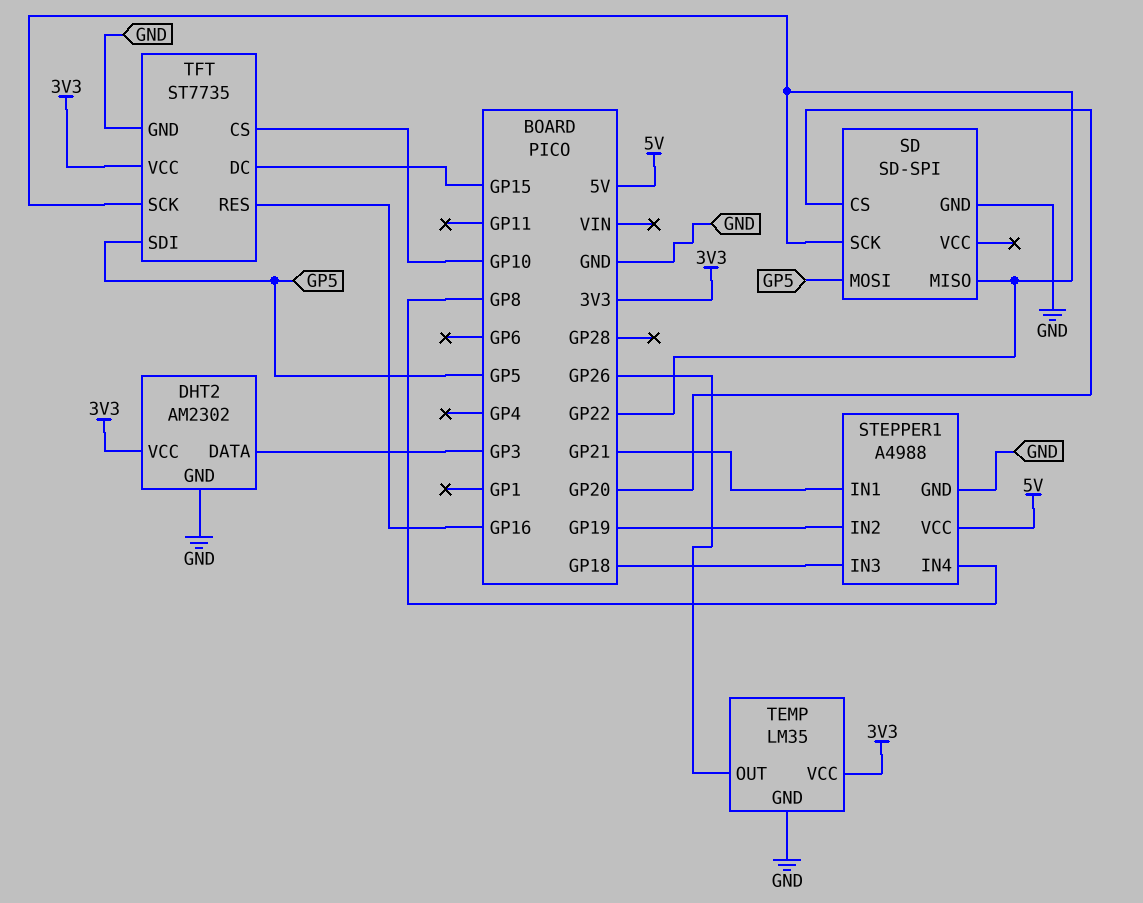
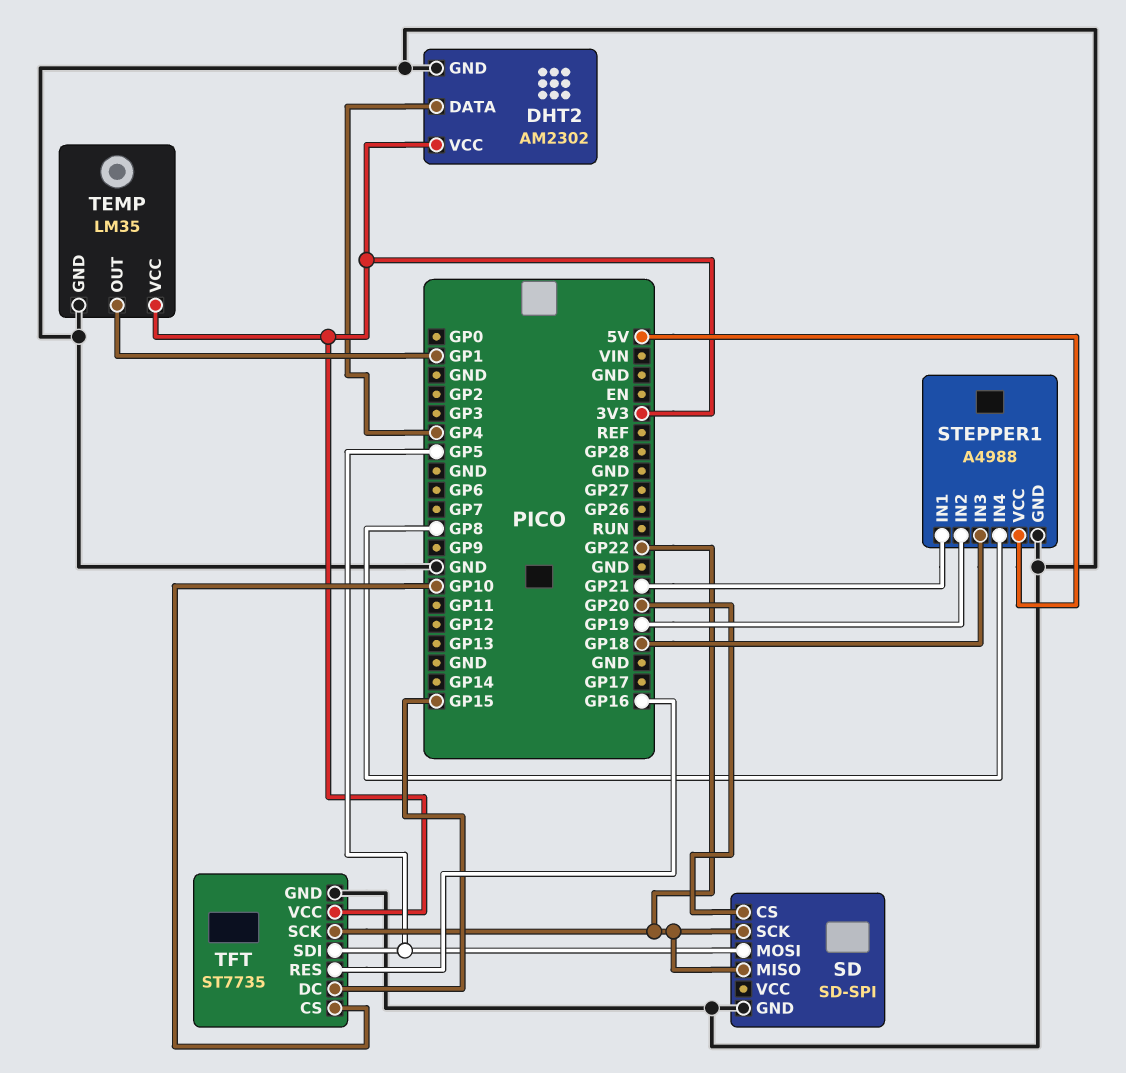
DHT2 pin DATA: GP3 -> GP4
TEMP pin OUT: GP26 -> GP1

